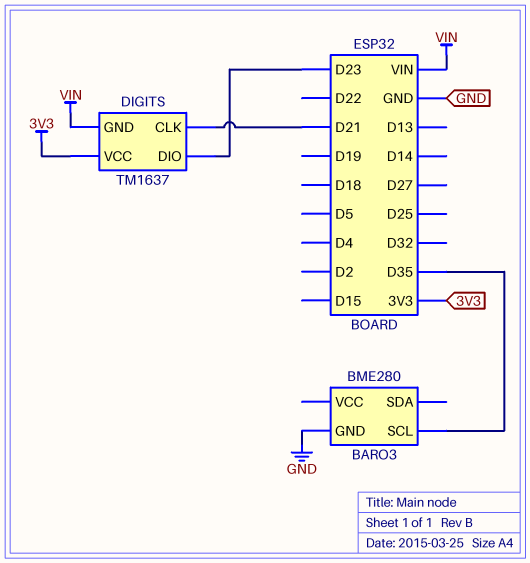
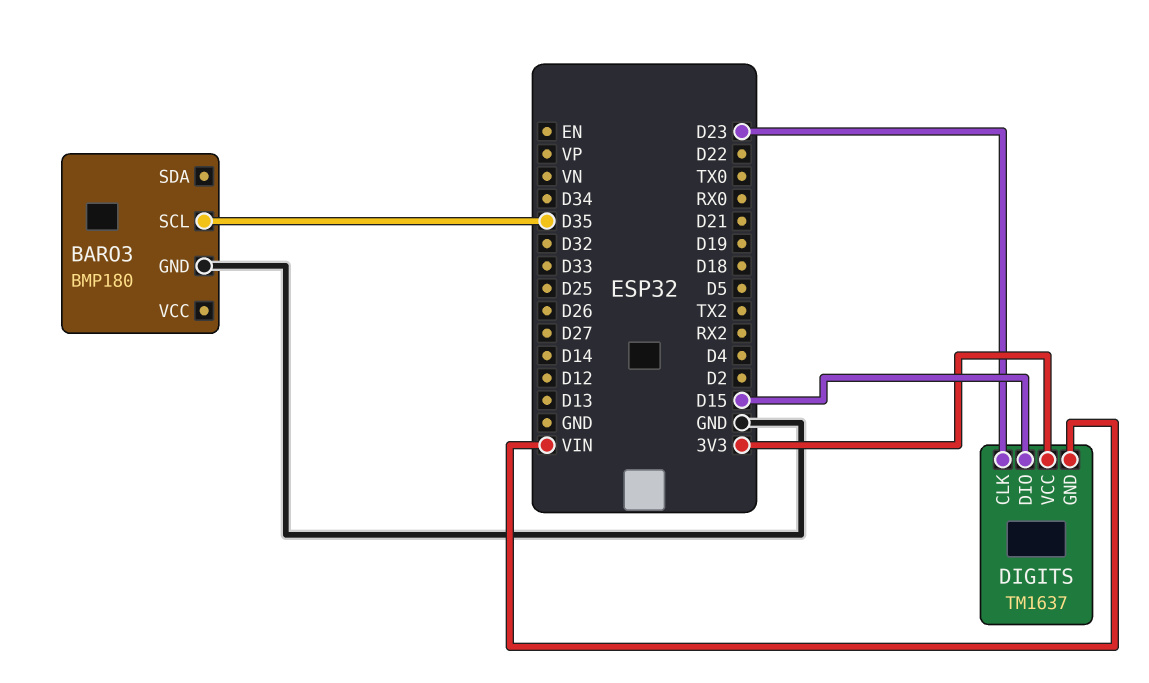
BARO3: BME280 -> BMP180
DIGITS pin CLK: D21 -> D23
DIGITS pin DIO: D23 -> D15

